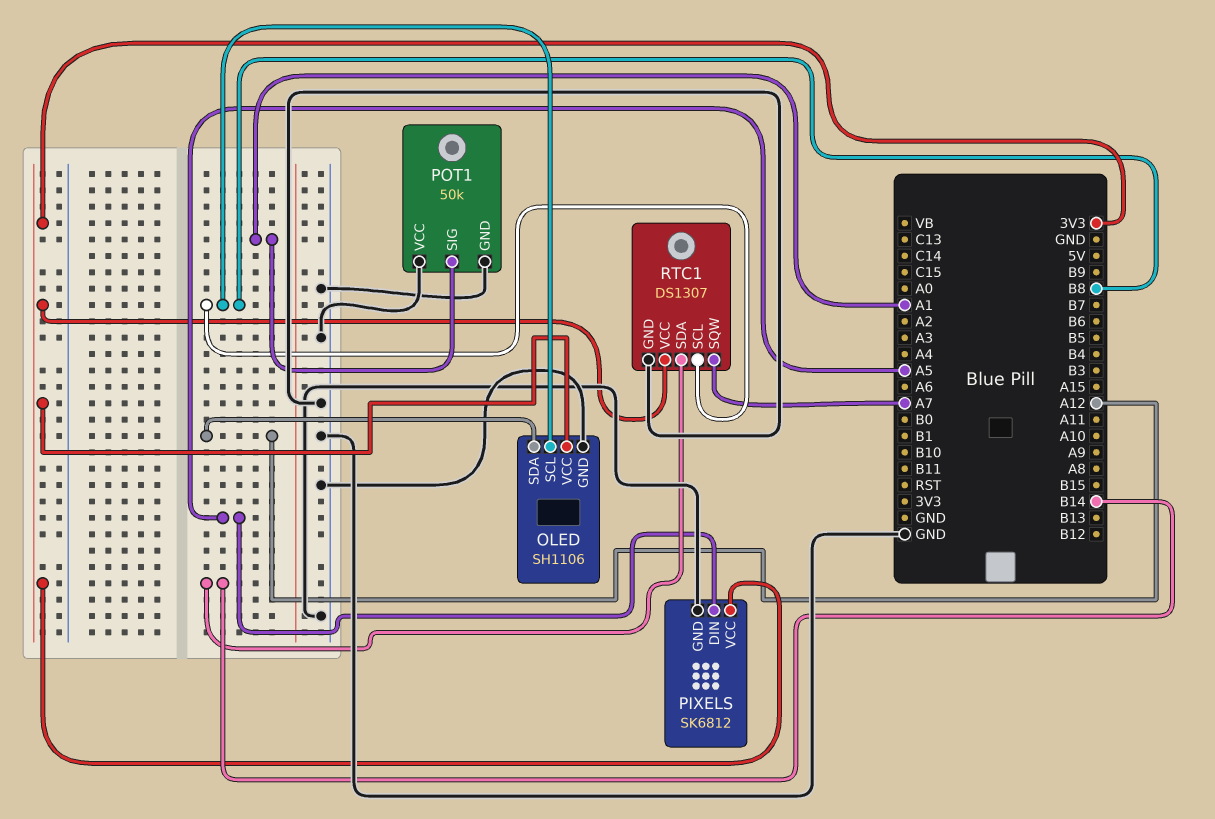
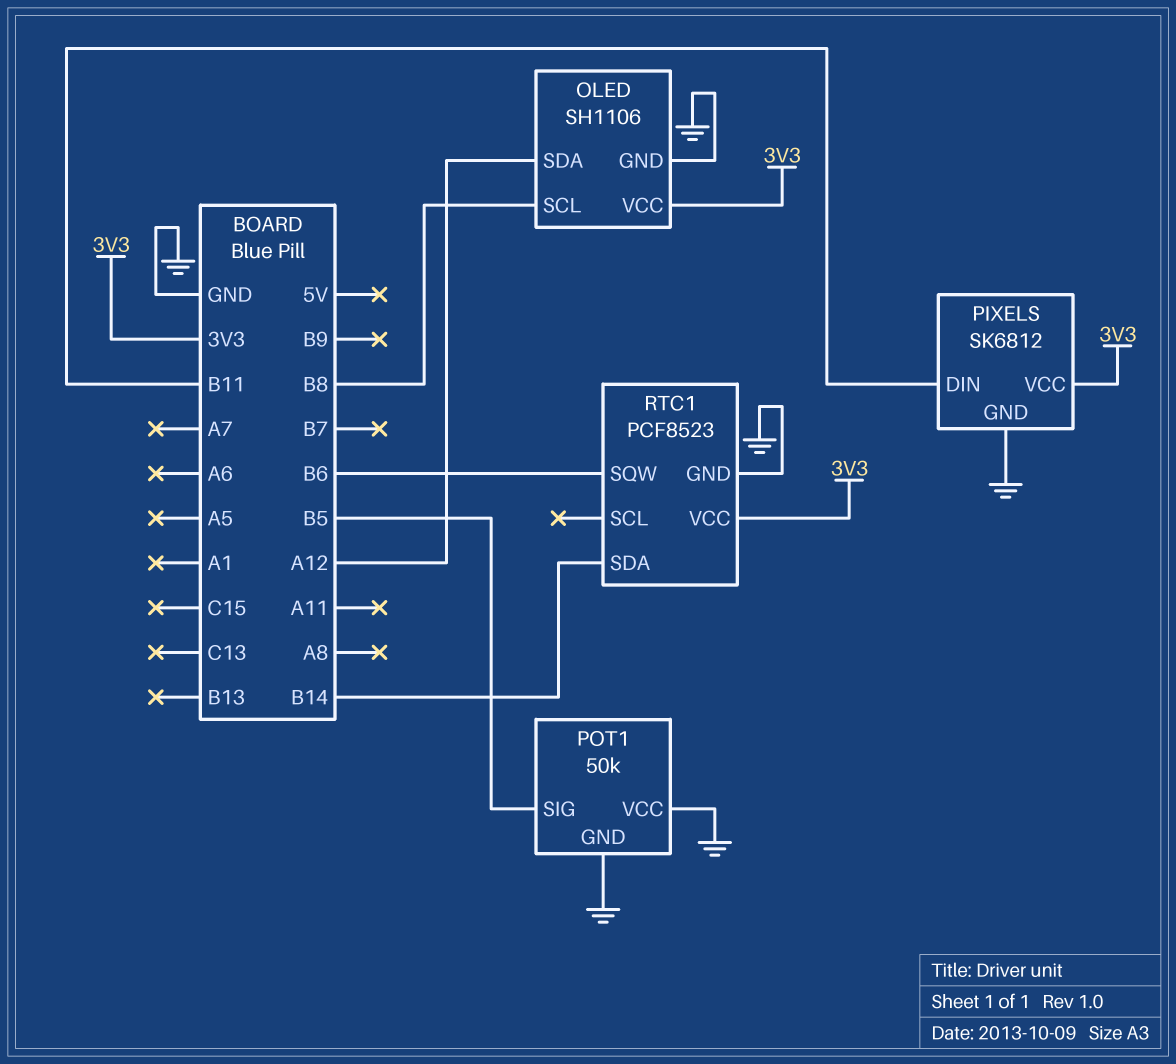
PIXELS pin DIN: A5 -> B11
POT1 pin SIG: A1 -> B5
RTC1: DS1307 -> PCF8523
RTC1 pin SCL: B8 -> none
RTC1 pin SQW: A7 -> B6

